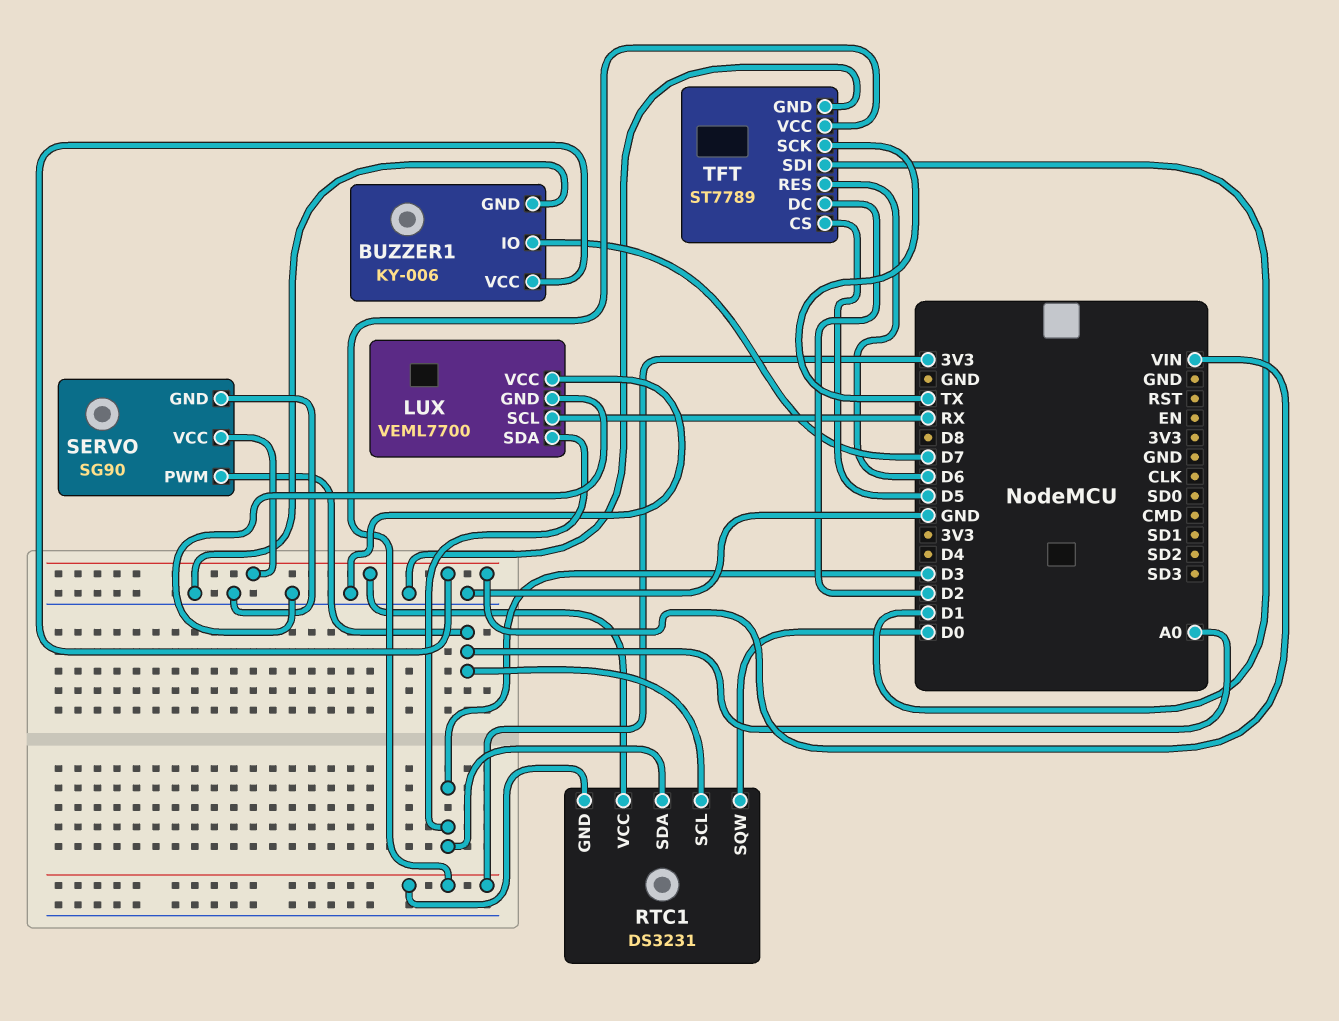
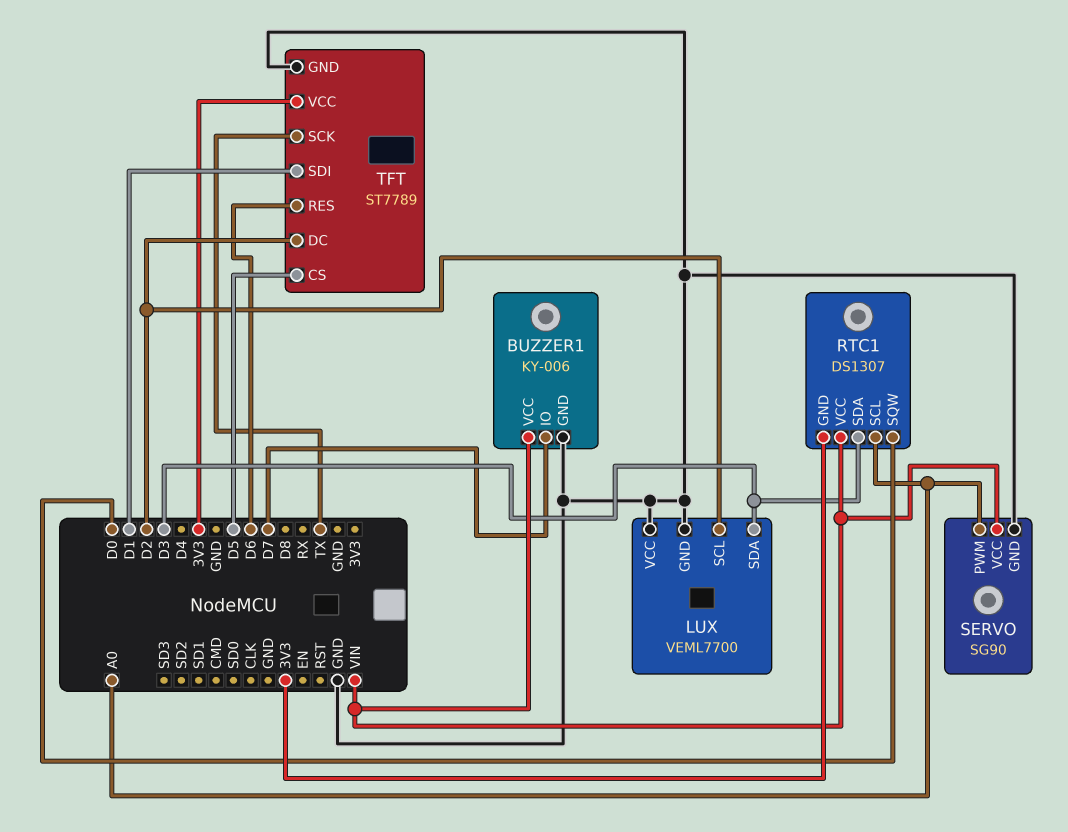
LUX pin SCL: RX -> D2
RTC1: DS3231 -> DS1307

